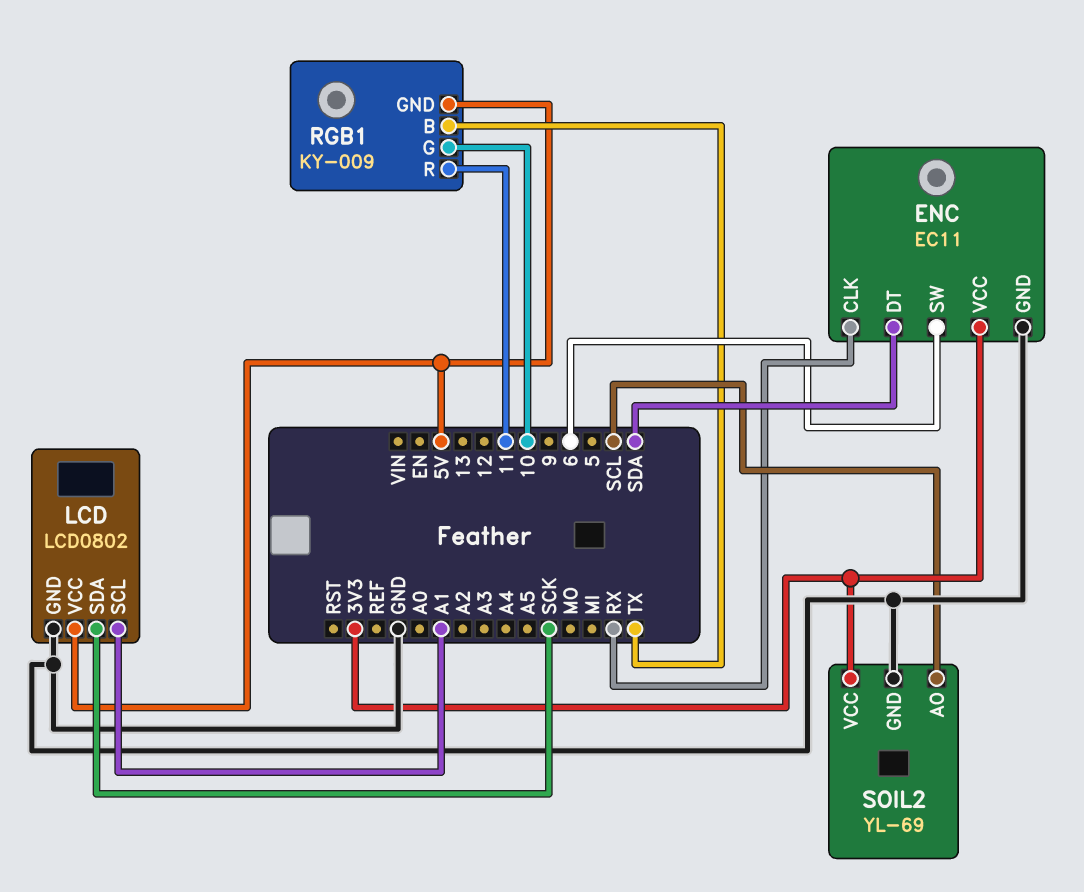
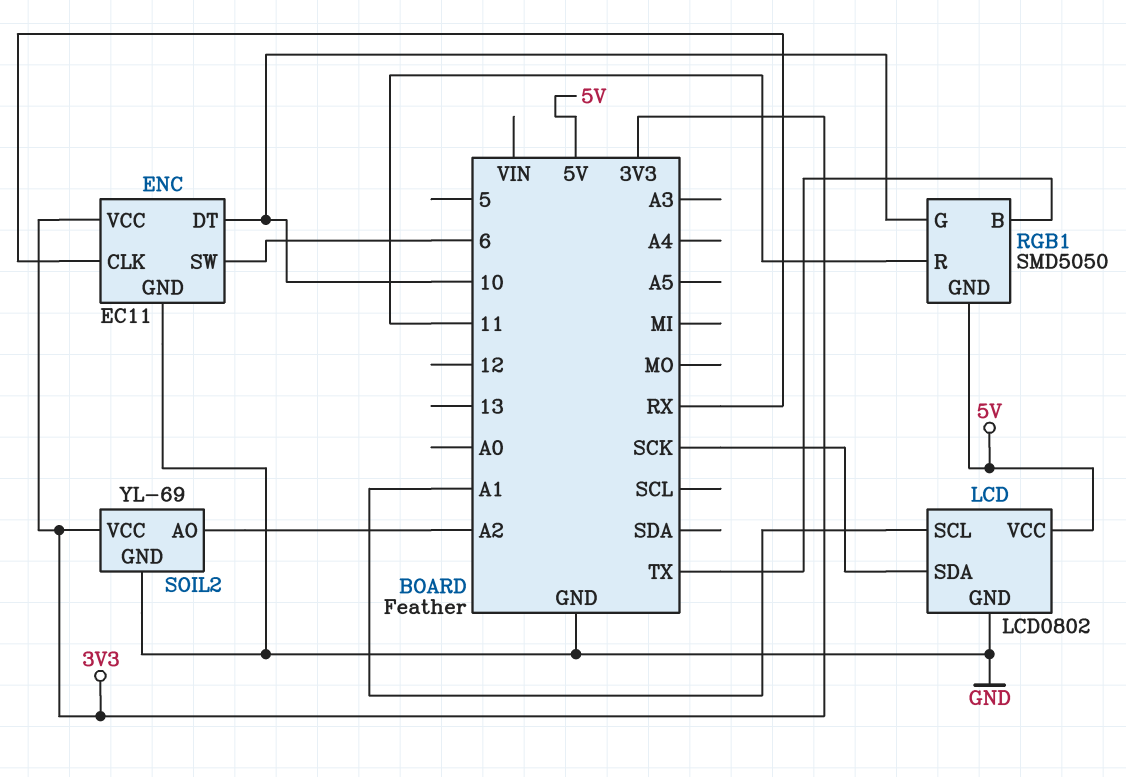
ENC pin DT: SDA -> 10
RGB1: KY-009 -> SMD5050
SOIL2 pin AO: SCL -> A2

